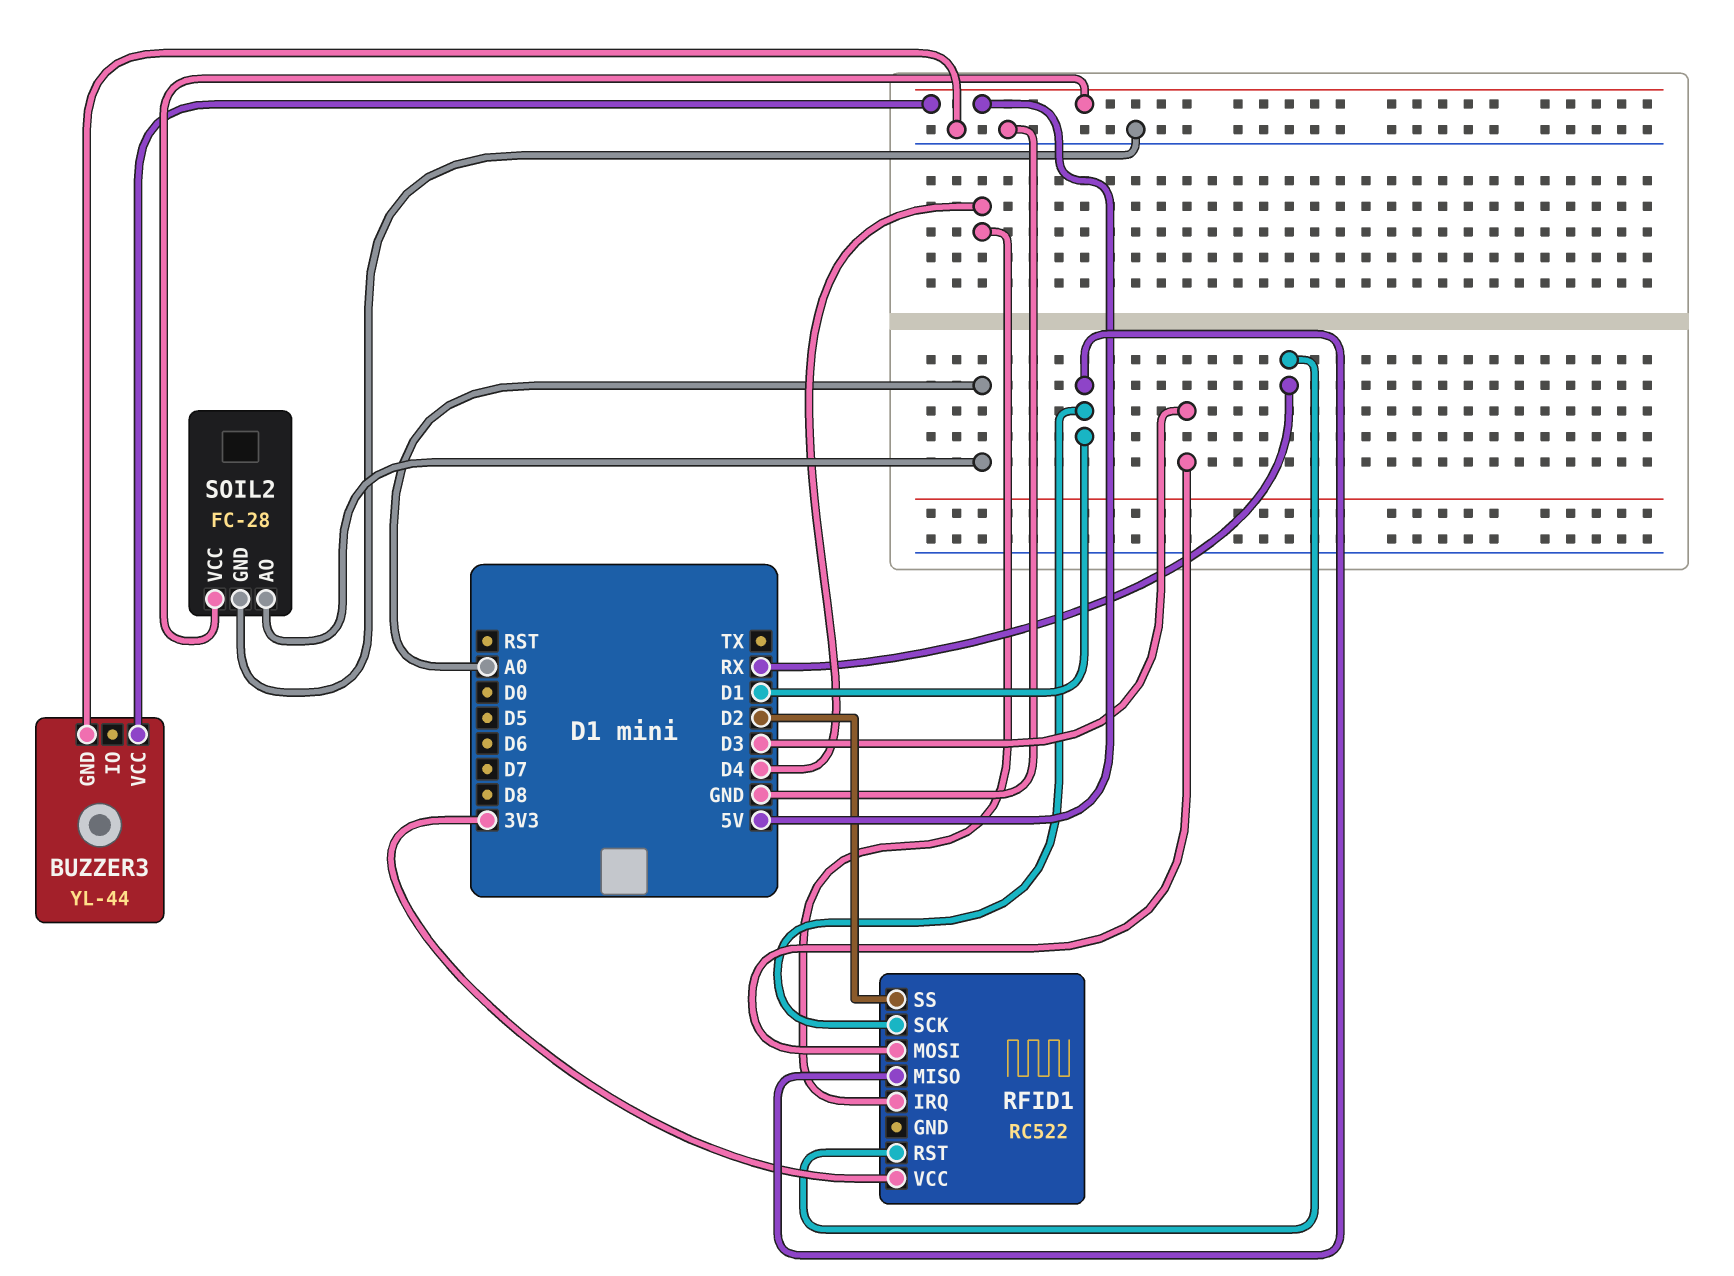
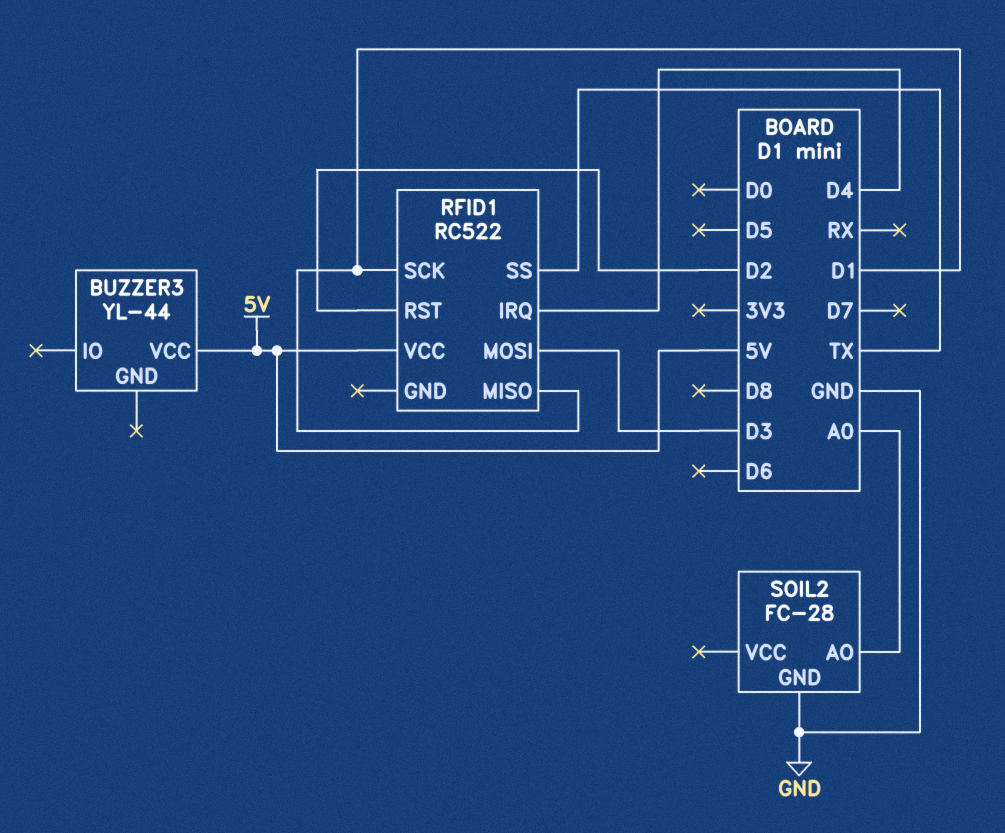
BUZZER3 pin GND: GND -> none
RFID1 pin RST: RX -> D2
RFID1 pin SS: D2 -> TX
RFID1 pin VCC: 3V3 -> 5V
SOIL2 pin VCC: 5V -> none

